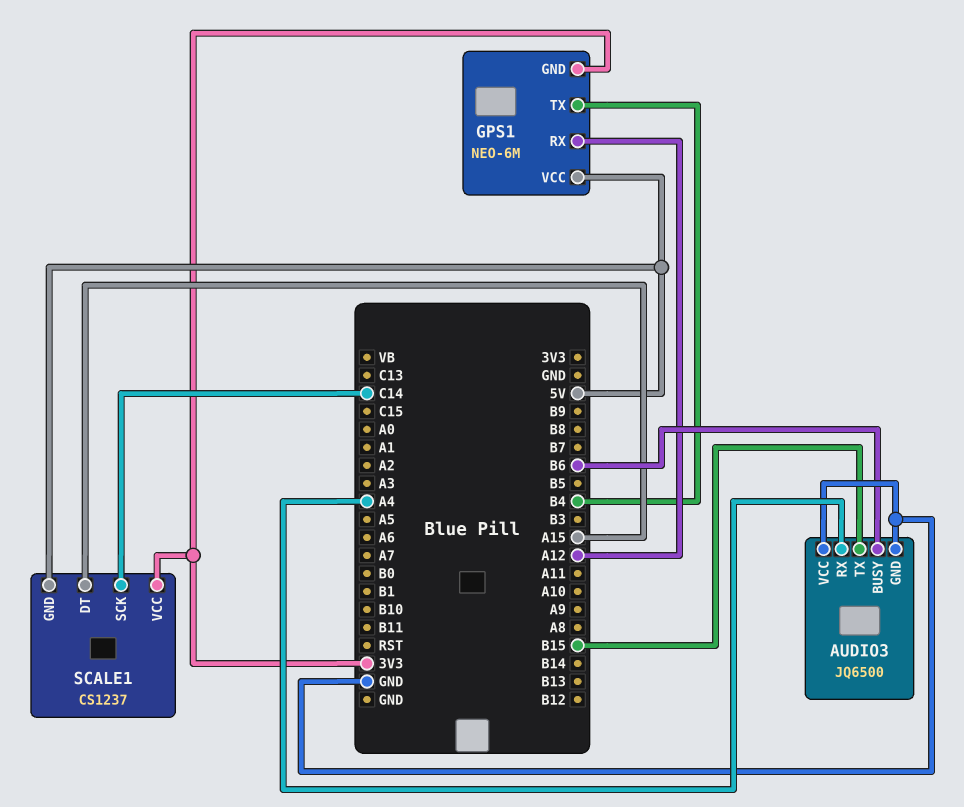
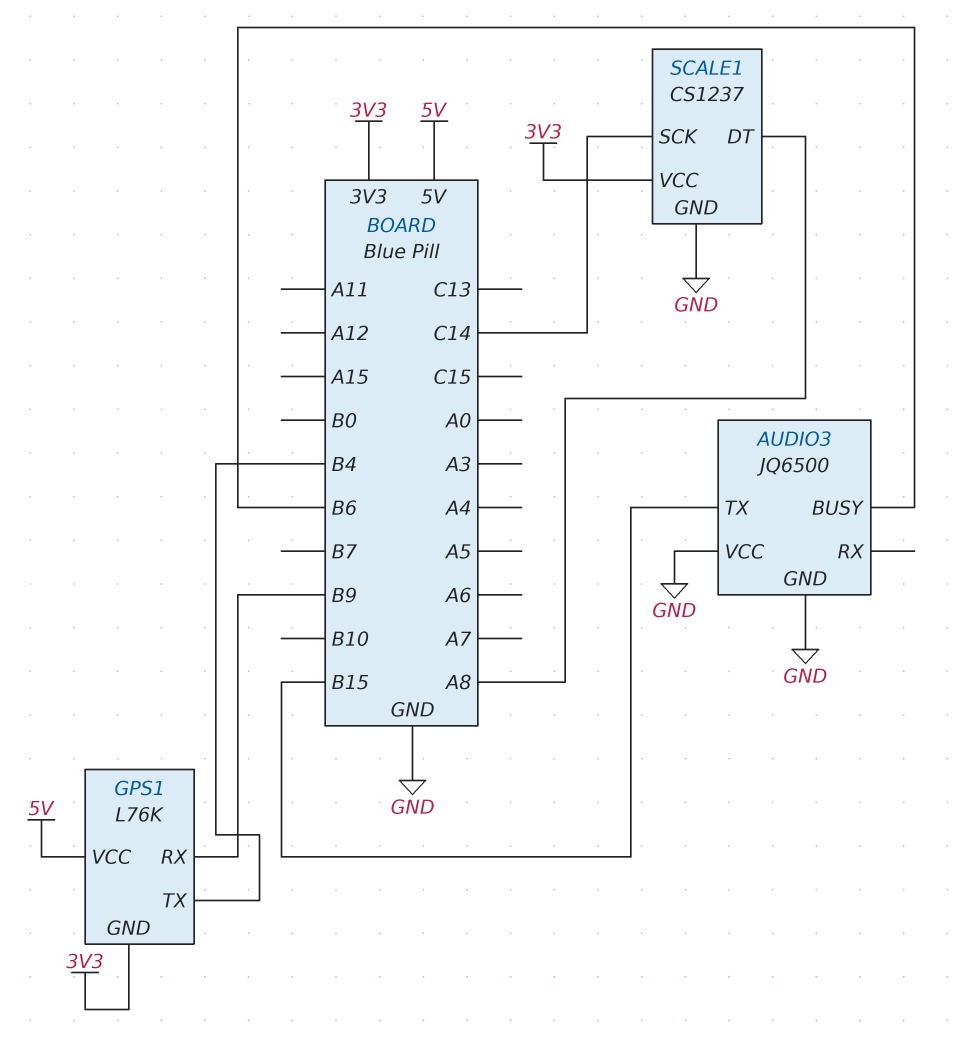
AUDIO3 pin RX: A4 -> none
GPS1: NEO-6M -> L76K
GPS1 pin RX: A12 -> B9
SCALE1 pin DT: A15 -> A8
SCALE1 pin GND: 5V -> GND

